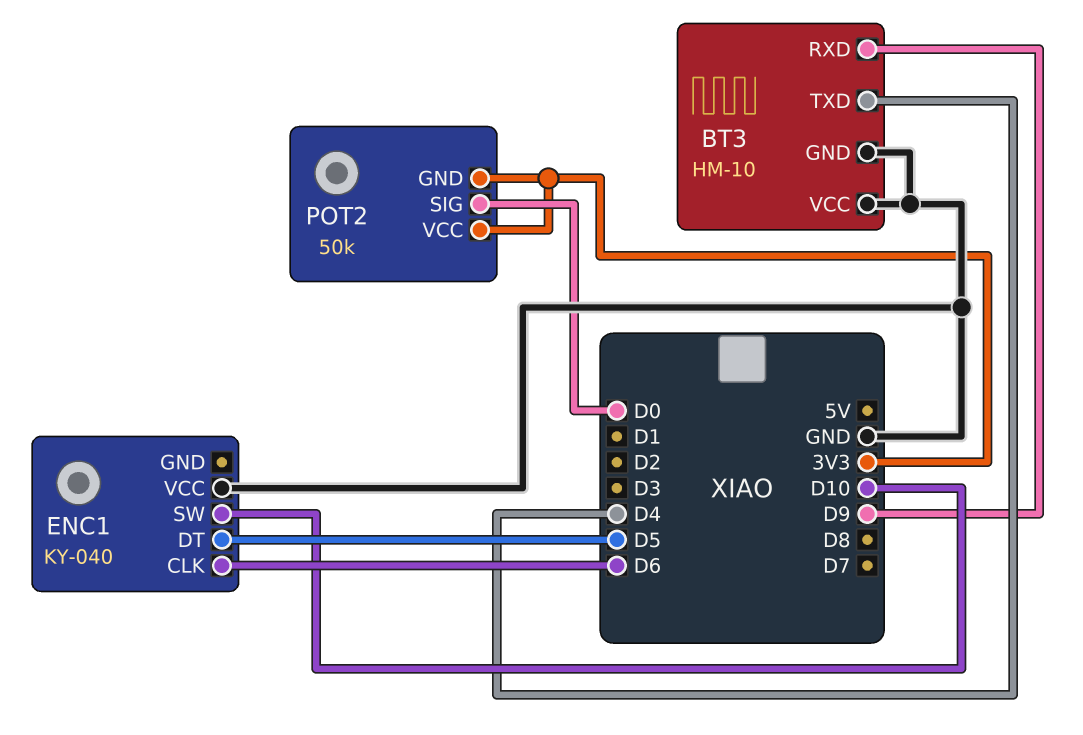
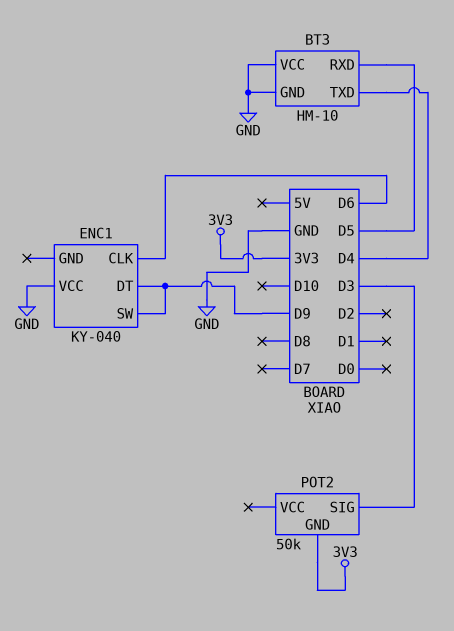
BT3 pin RXD: D9 -> D5
ENC1 pin DT: D5 -> D9
ENC1 pin SW: D10 -> D9
POT2 pin SIG: D0 -> D3
POT2 pin VCC: 3V3 -> none

